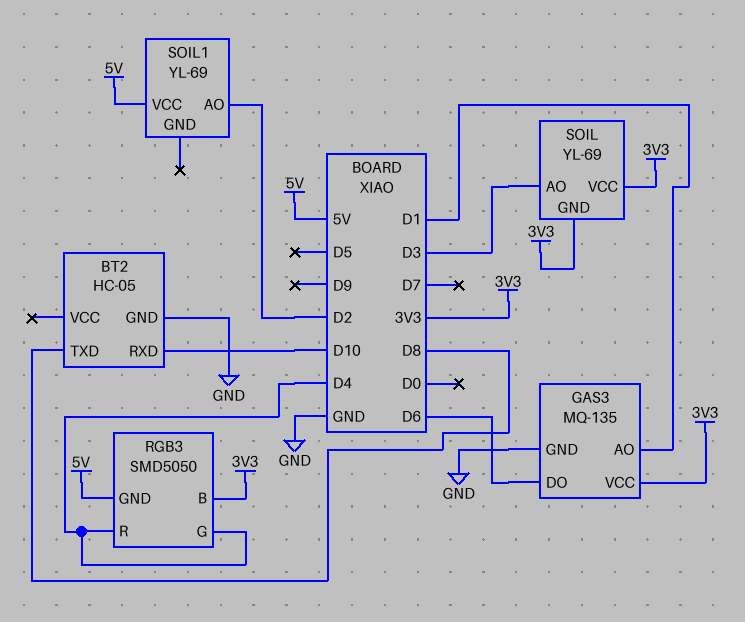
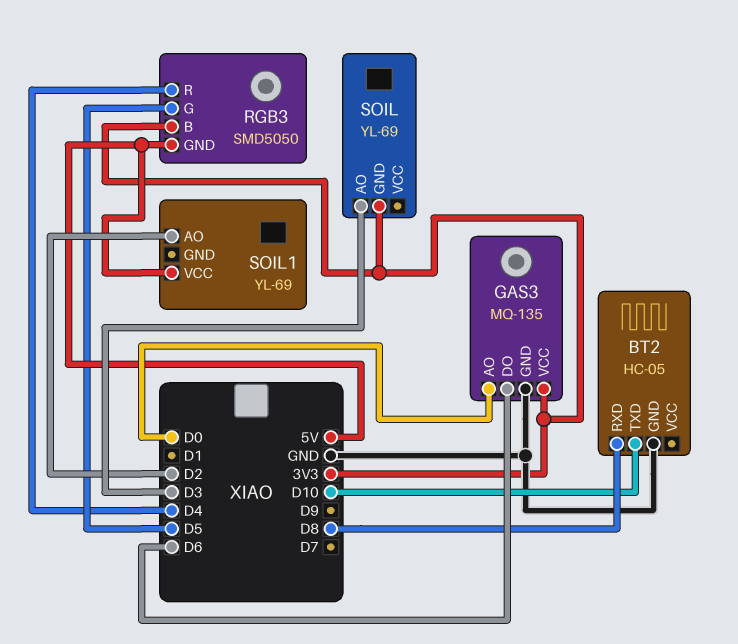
BT2 pin RXD: D10 -> D8
BT2 pin TXD: D8 -> D10
GAS3 pin AO: D1 -> D0
RGB3 pin G: D4 -> D5
SOIL pin VCC: 3V3 -> none

